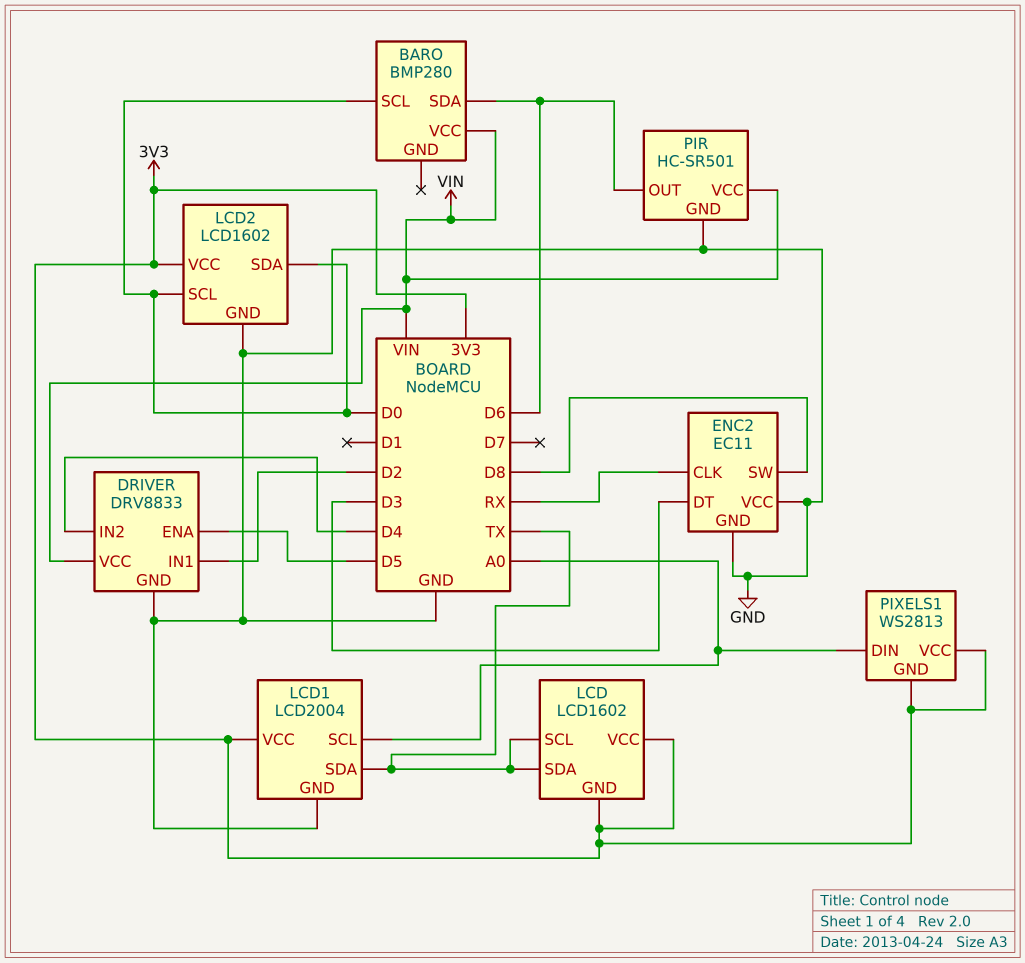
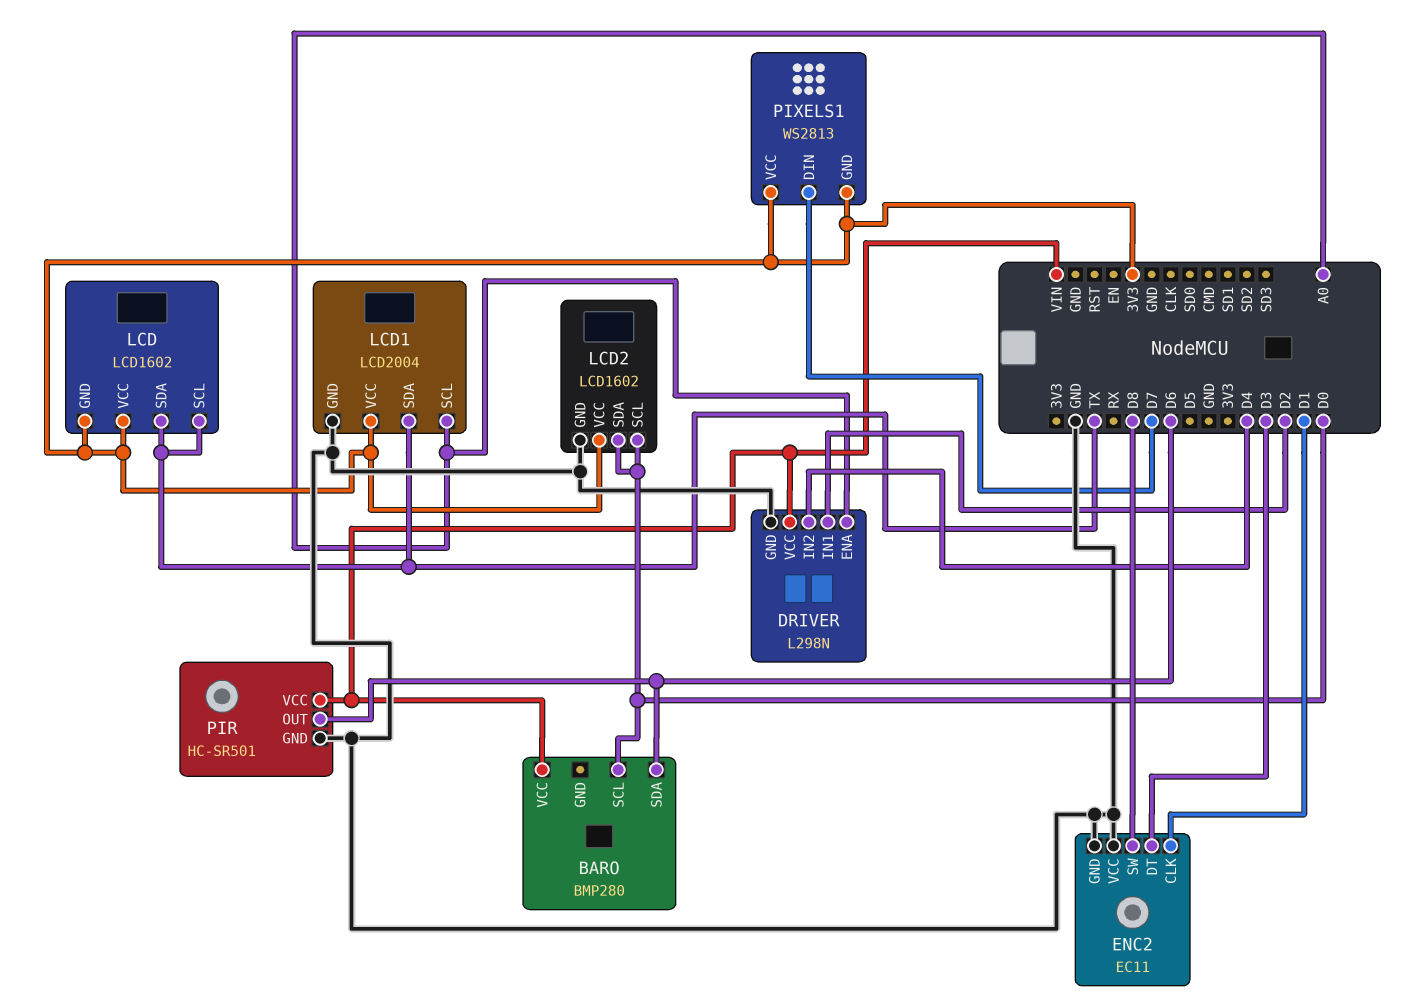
DRIVER: DRV8833 -> L298N
DRIVER pin ENA: D5 -> A0
ENC2 pin CLK: RX -> D1
PIXELS1 pin DIN: A0 -> D7

